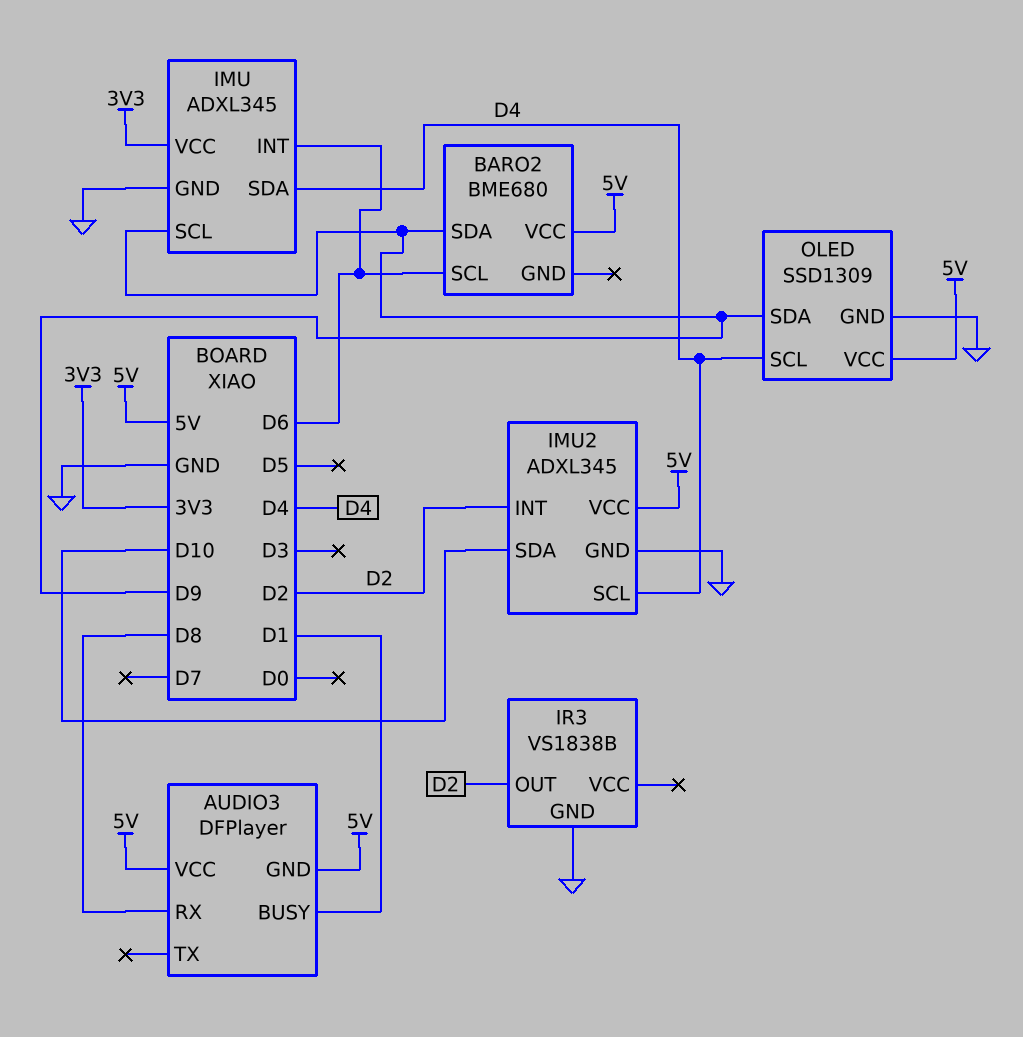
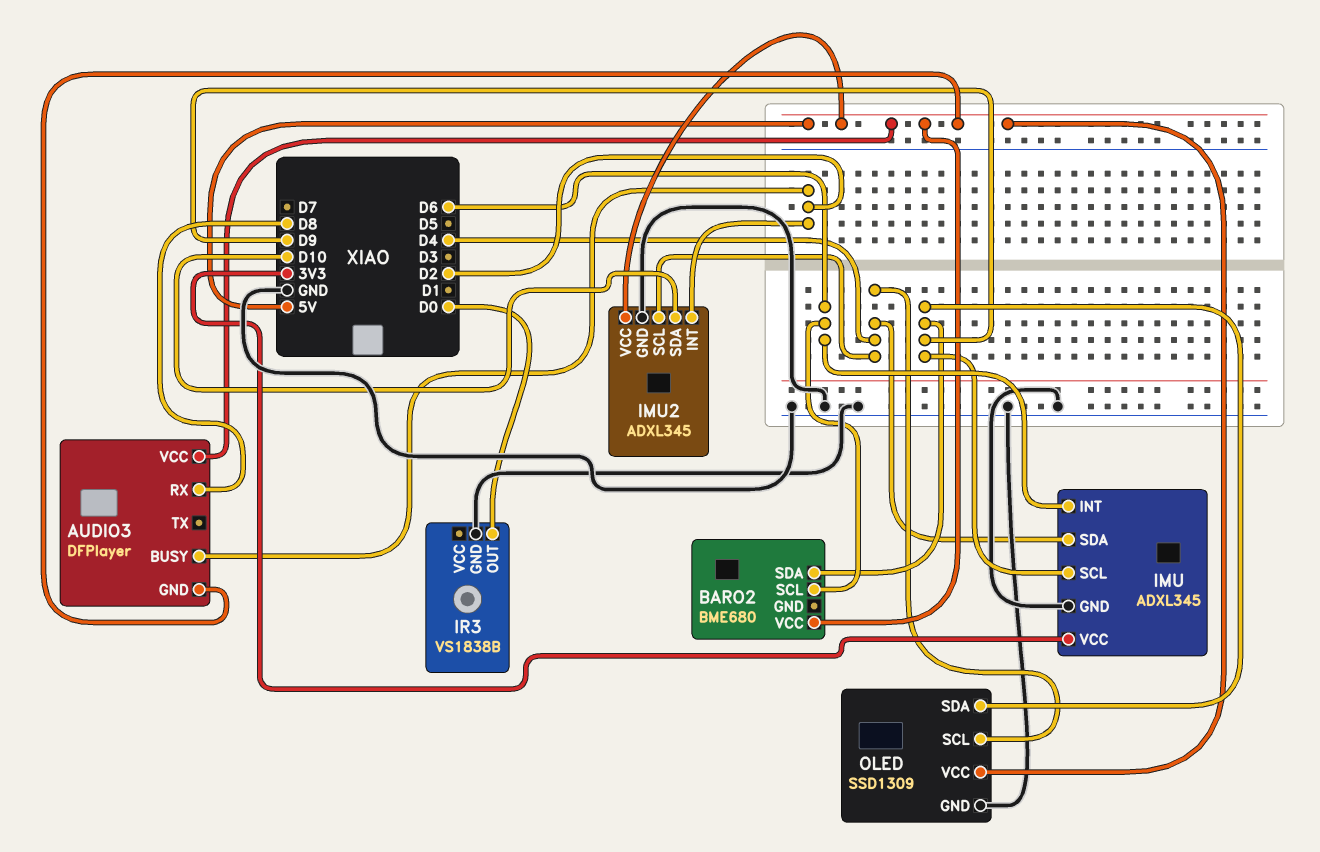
AUDIO3 pin BUSY: D1 -> D2
IR3 pin OUT: D2 -> D0

